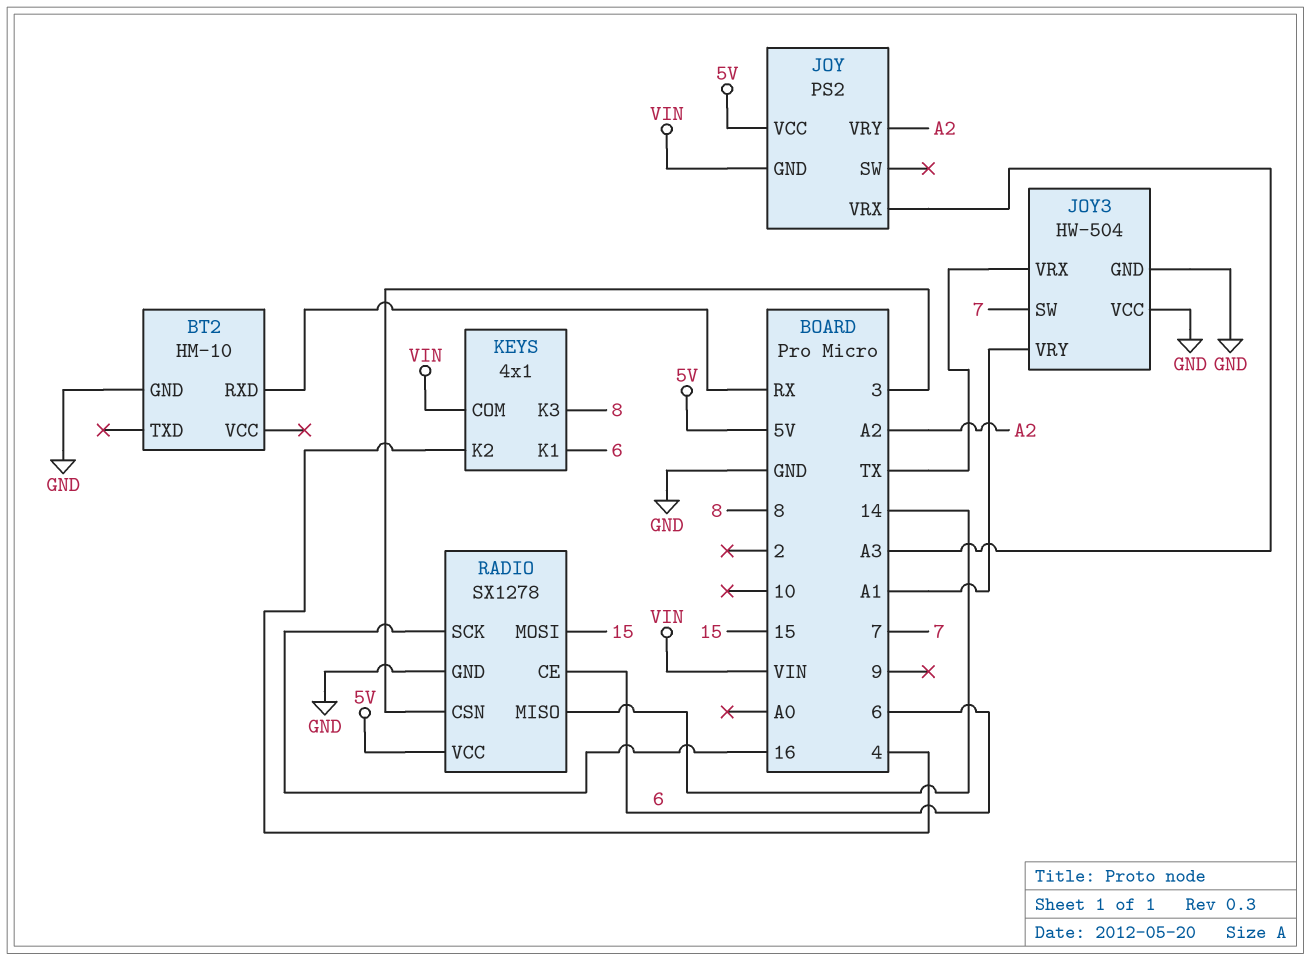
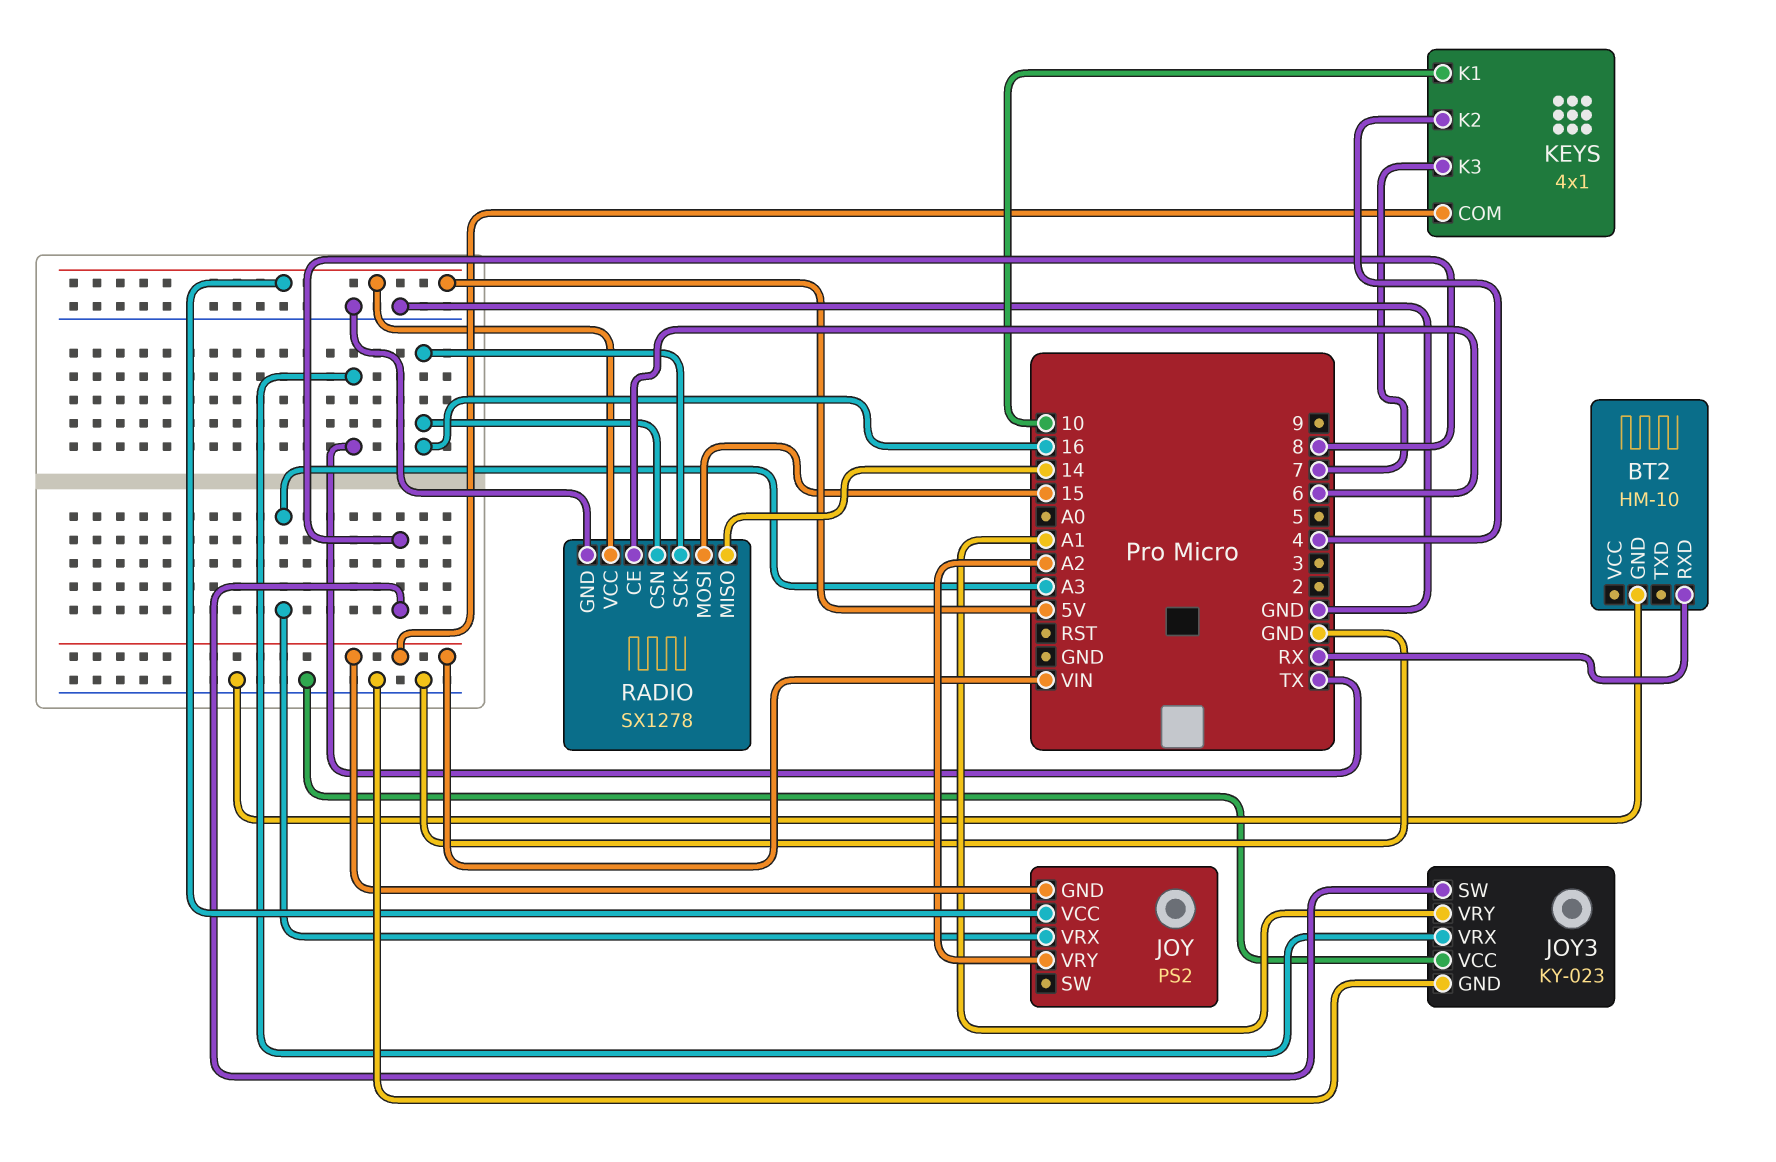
JOY3: HW-504 -> KY-023
JOY3 pin SW: 7 -> 8
KEYS pin K1: 6 -> 10
KEYS pin K3: 8 -> 7
RADIO pin CSN: 3 -> 16

